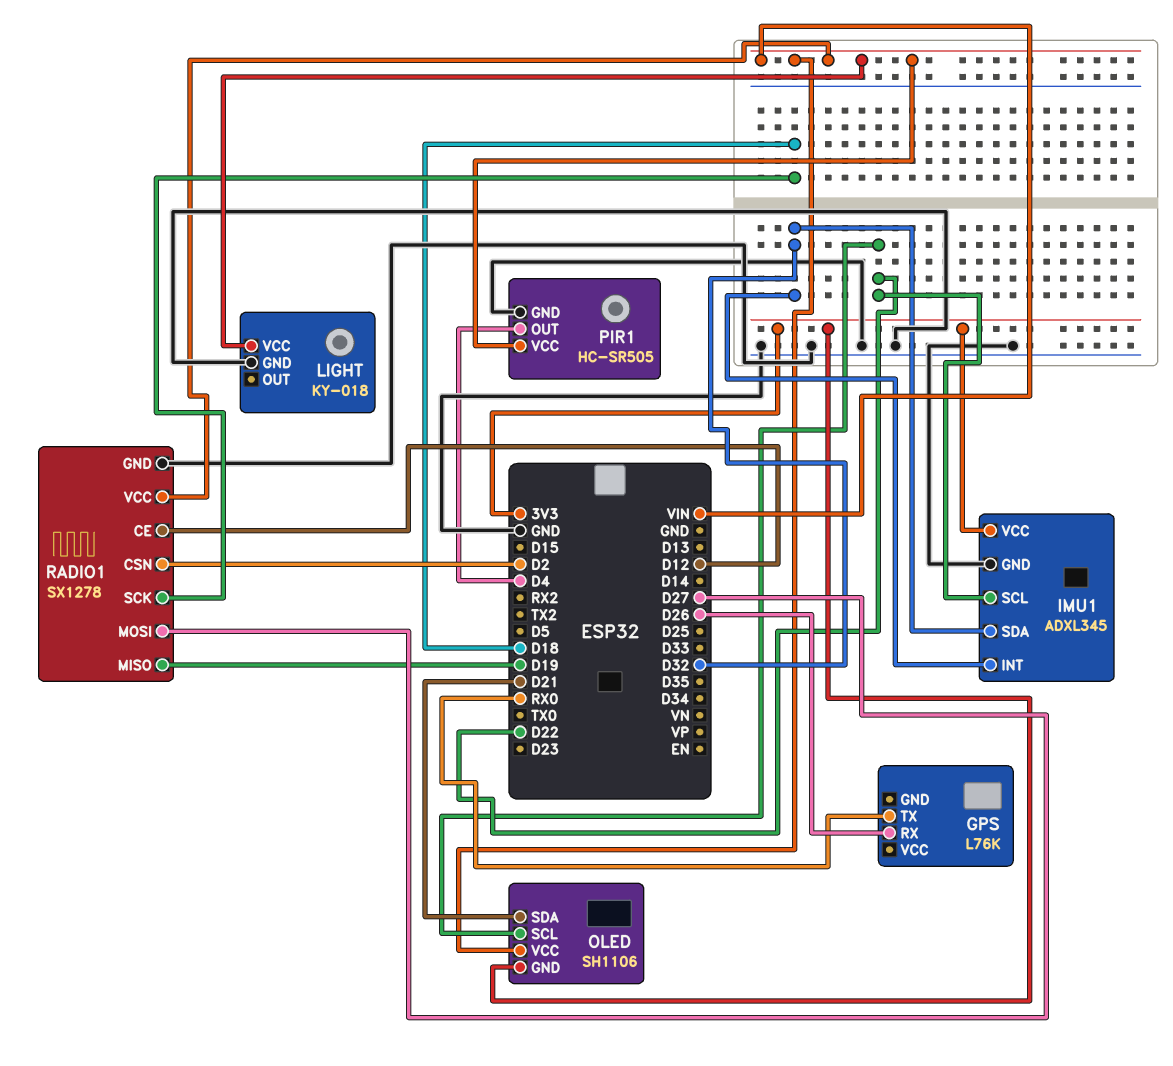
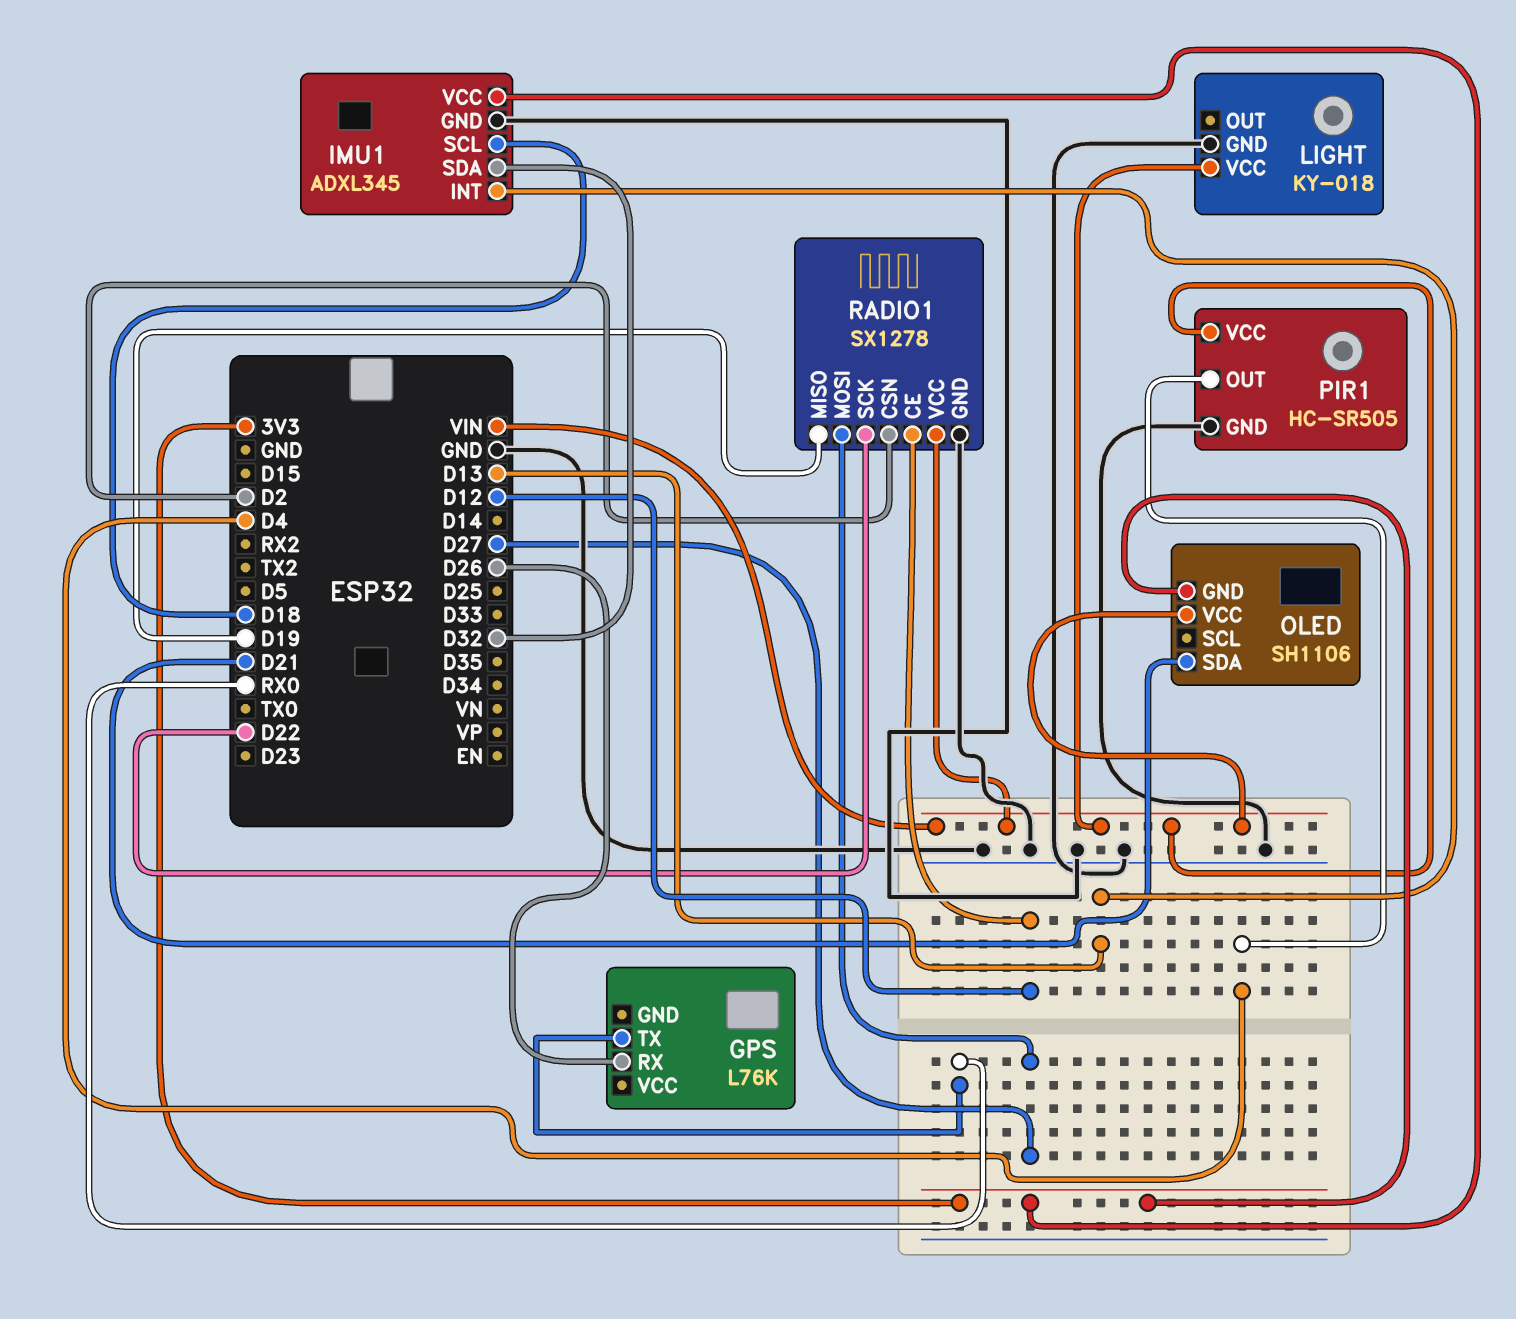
IMU1 pin INT: D32 -> D13
IMU1 pin SCL: D22 -> D18
OLED pin SCL: D22 -> none
RADIO1 pin SCK: D18 -> D22

